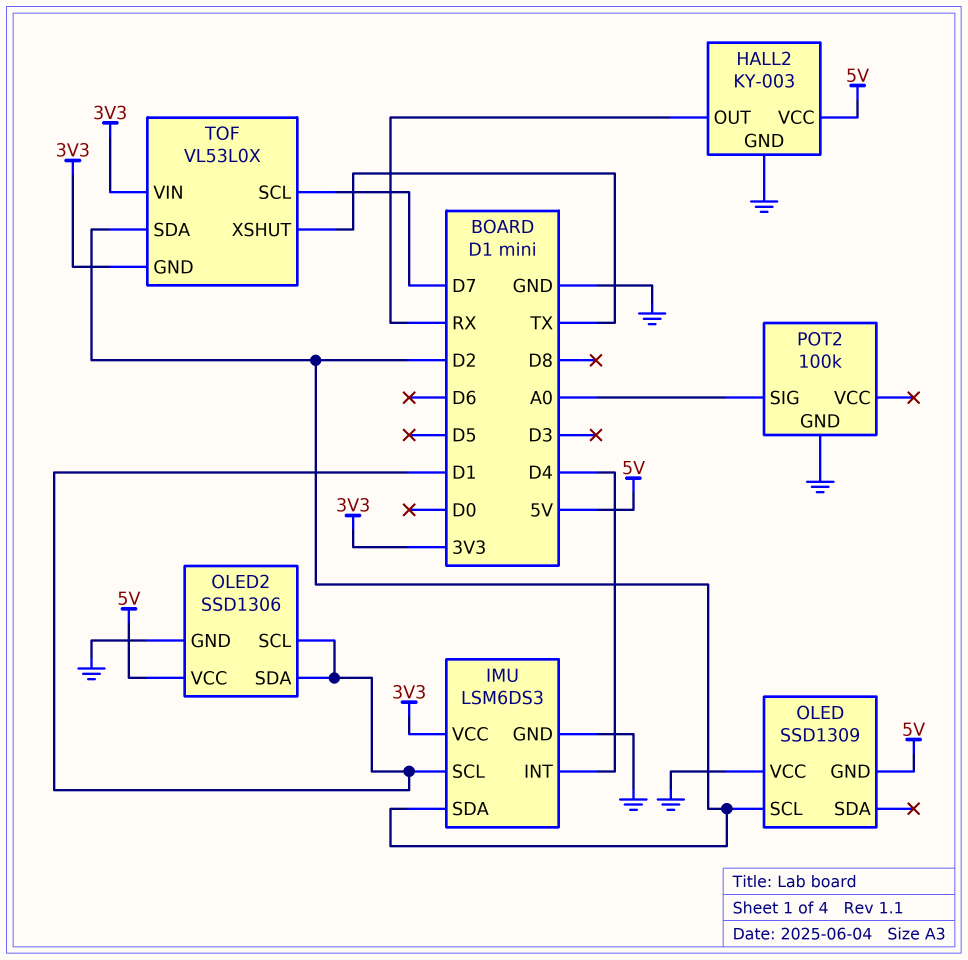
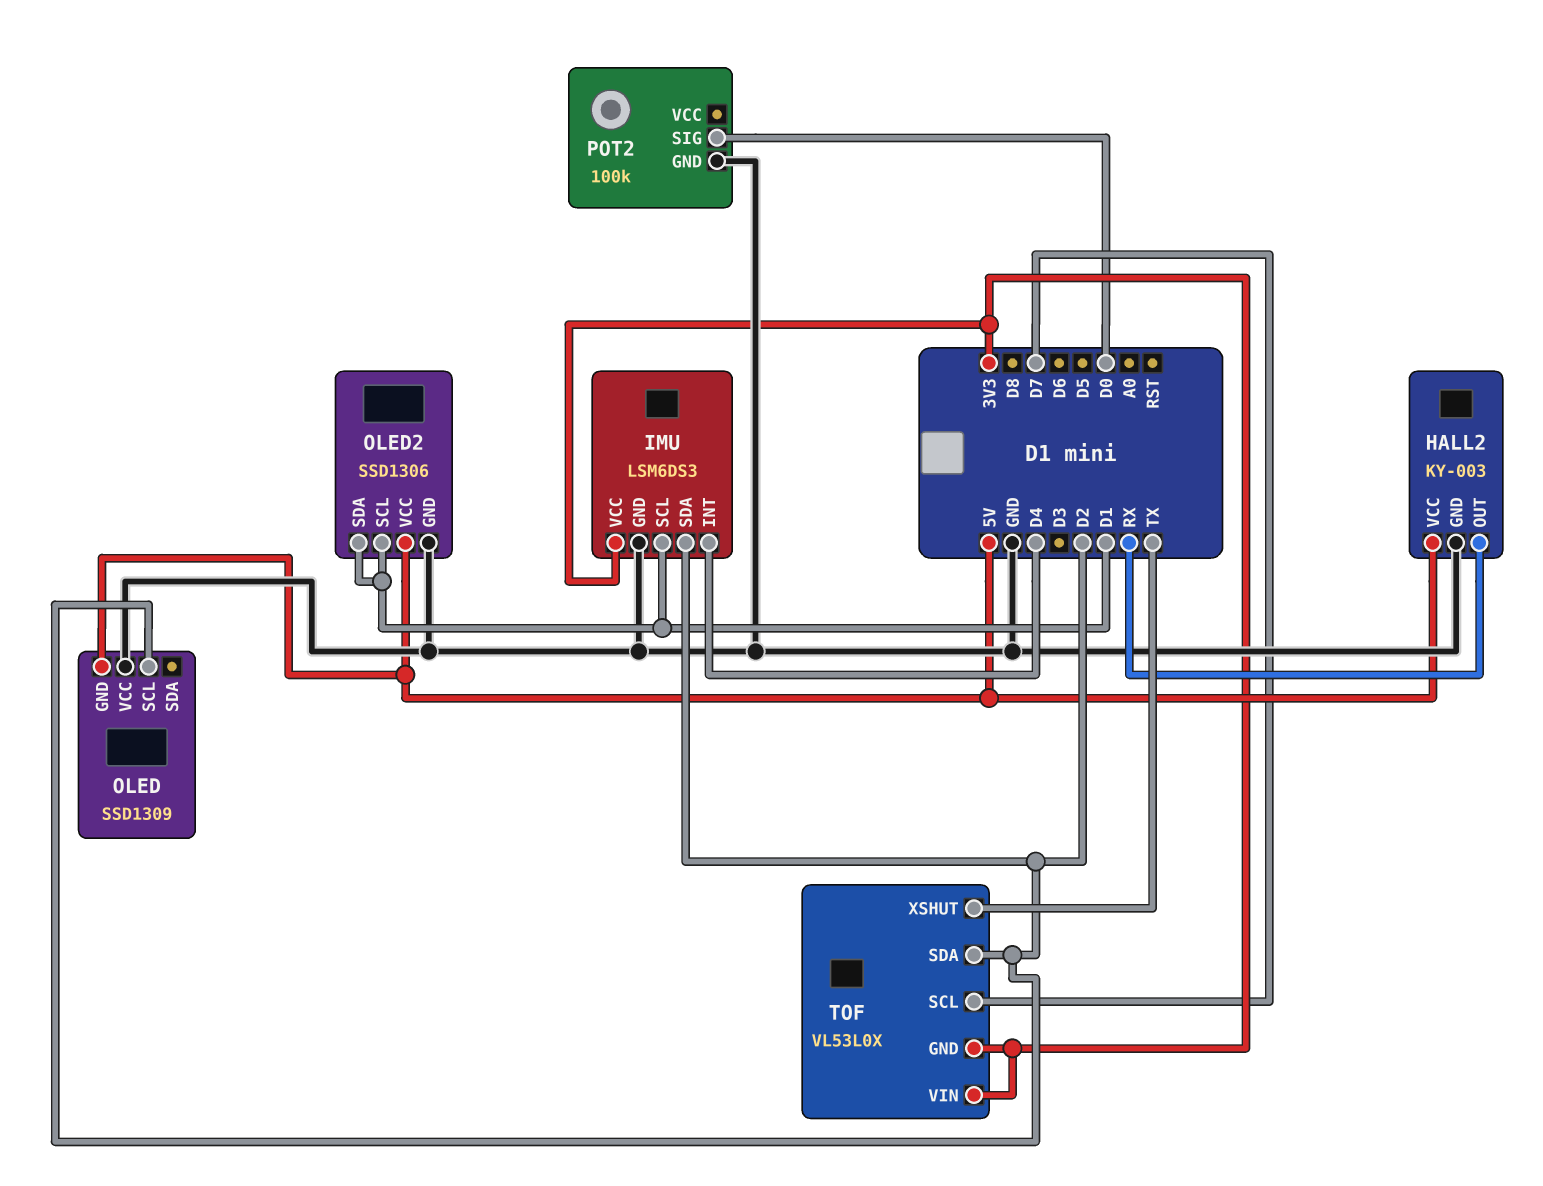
POT2 pin SIG: A0 -> D0

